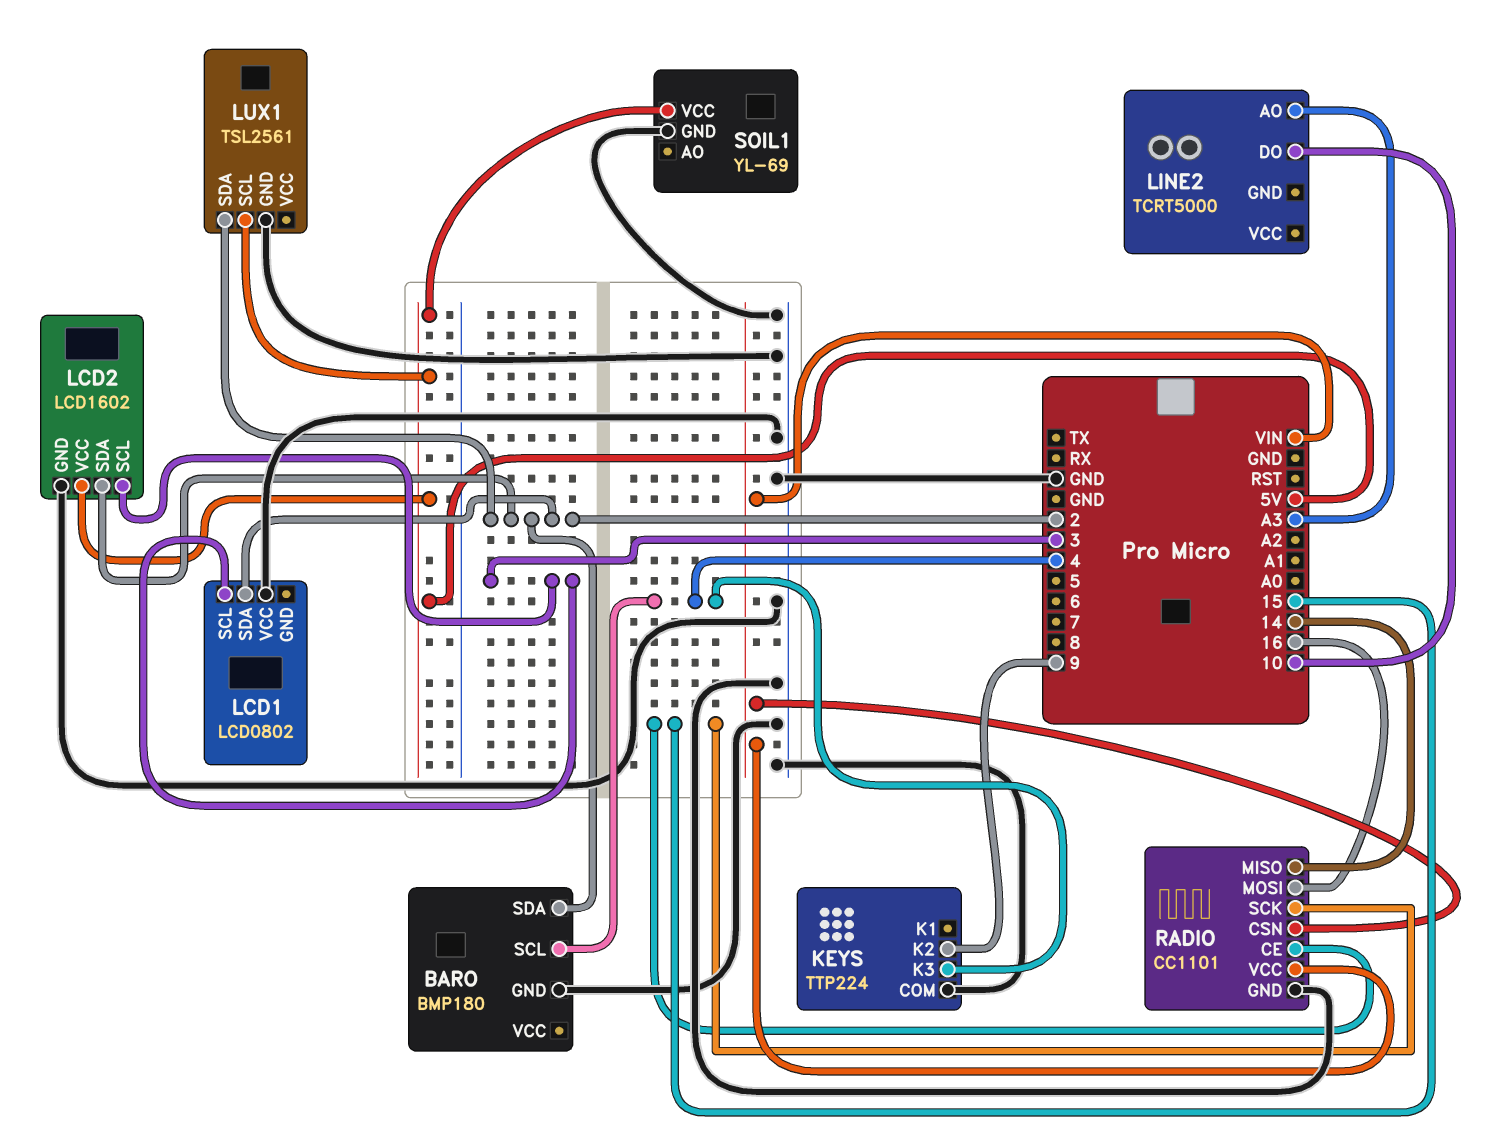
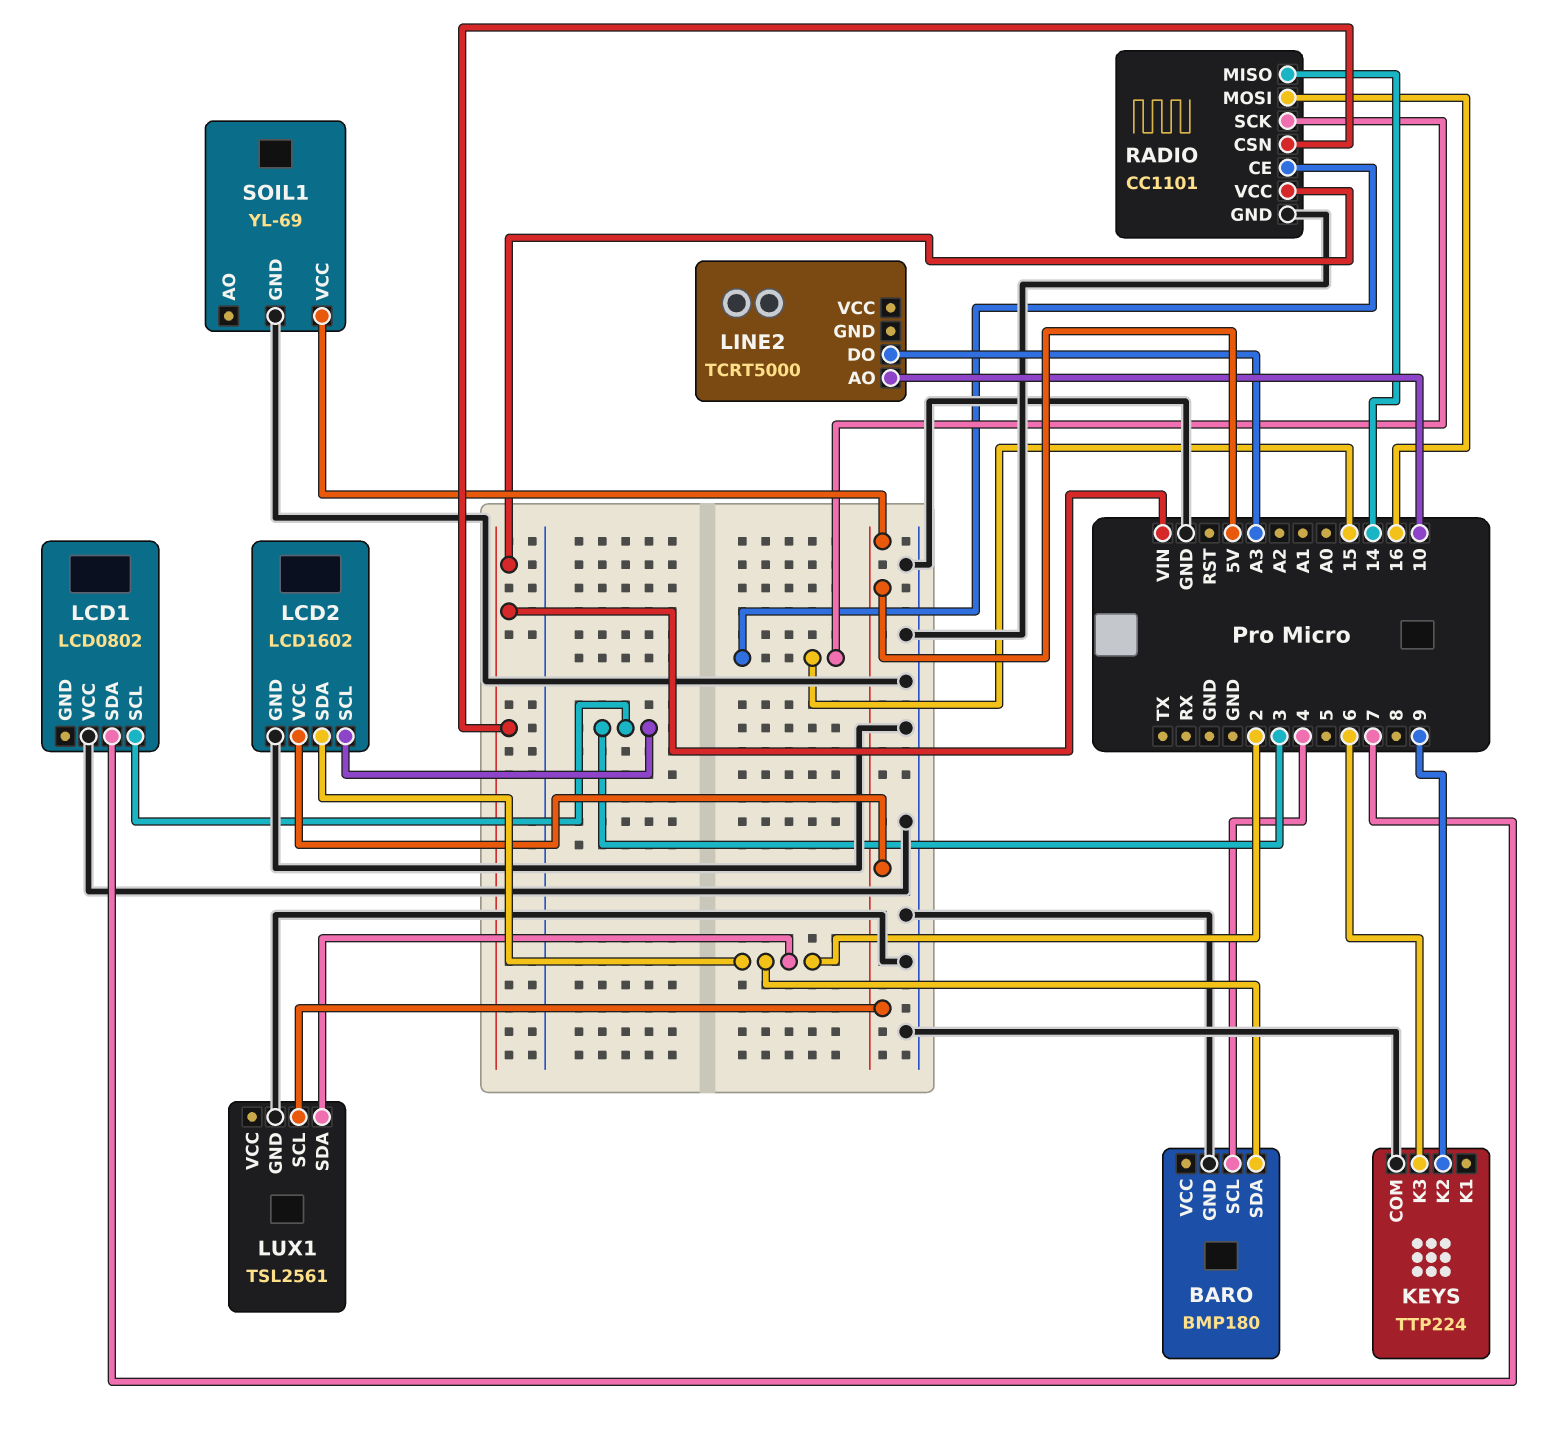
KEYS pin K3: 4 -> 6
LCD1 pin SDA: 2 -> 7
LINE2 pin AO: A3 -> 10
LINE2 pin DO: 10 -> A3

